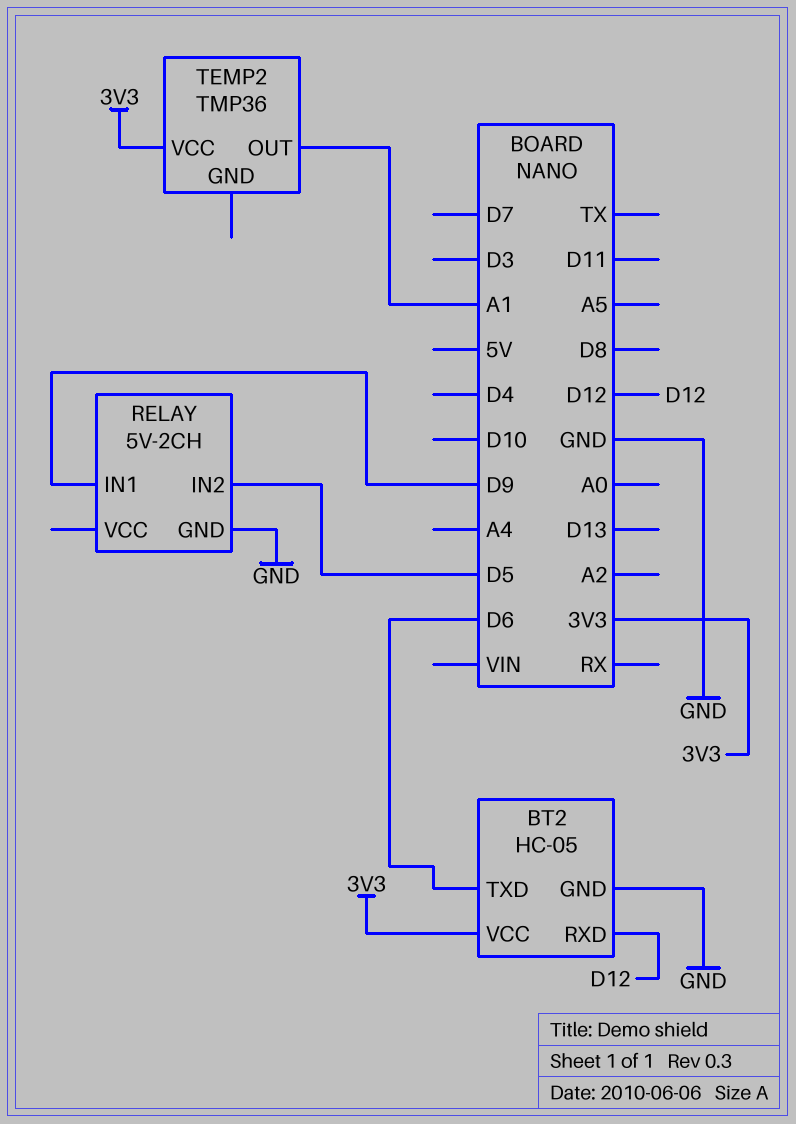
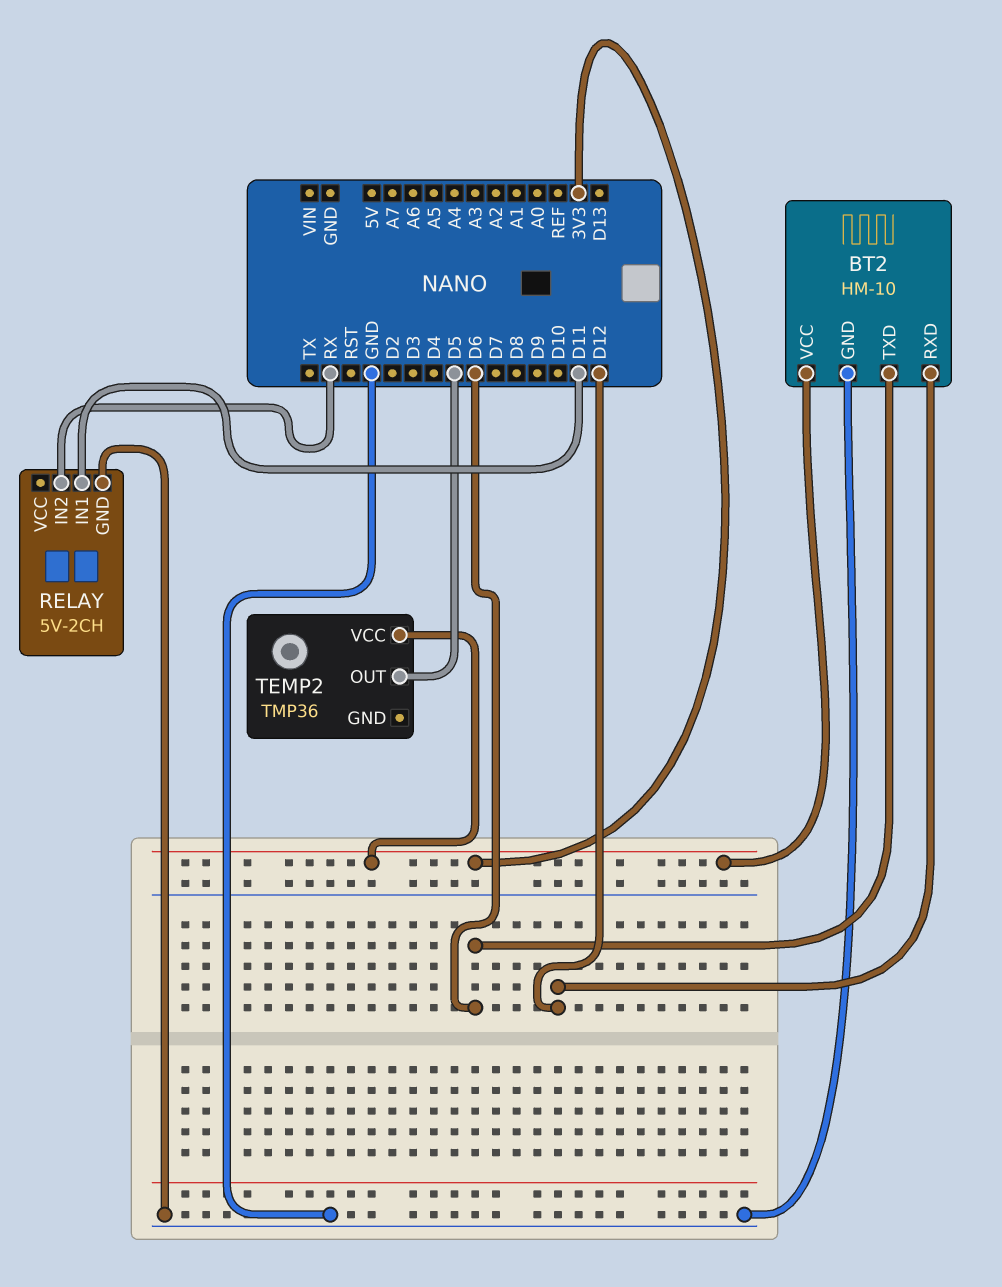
BT2: HC-05 -> HM-10
RELAY pin IN1: D9 -> D11
RELAY pin IN2: D5 -> RX
TEMP2 pin OUT: A1 -> D5

